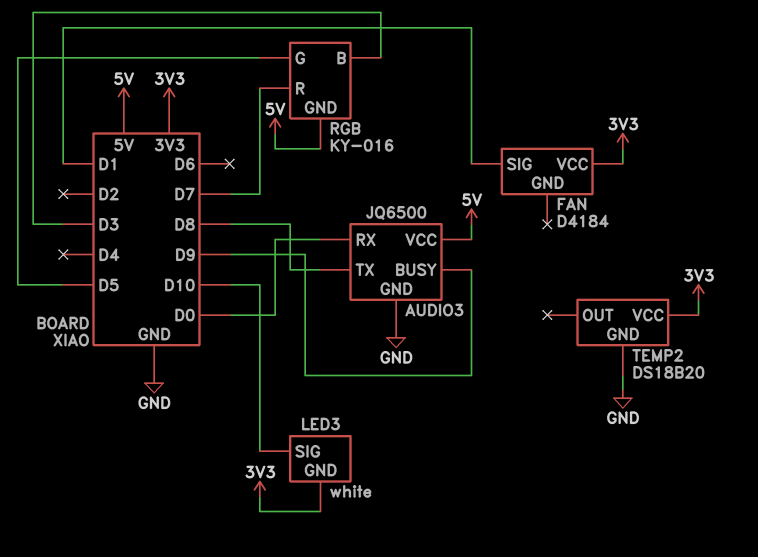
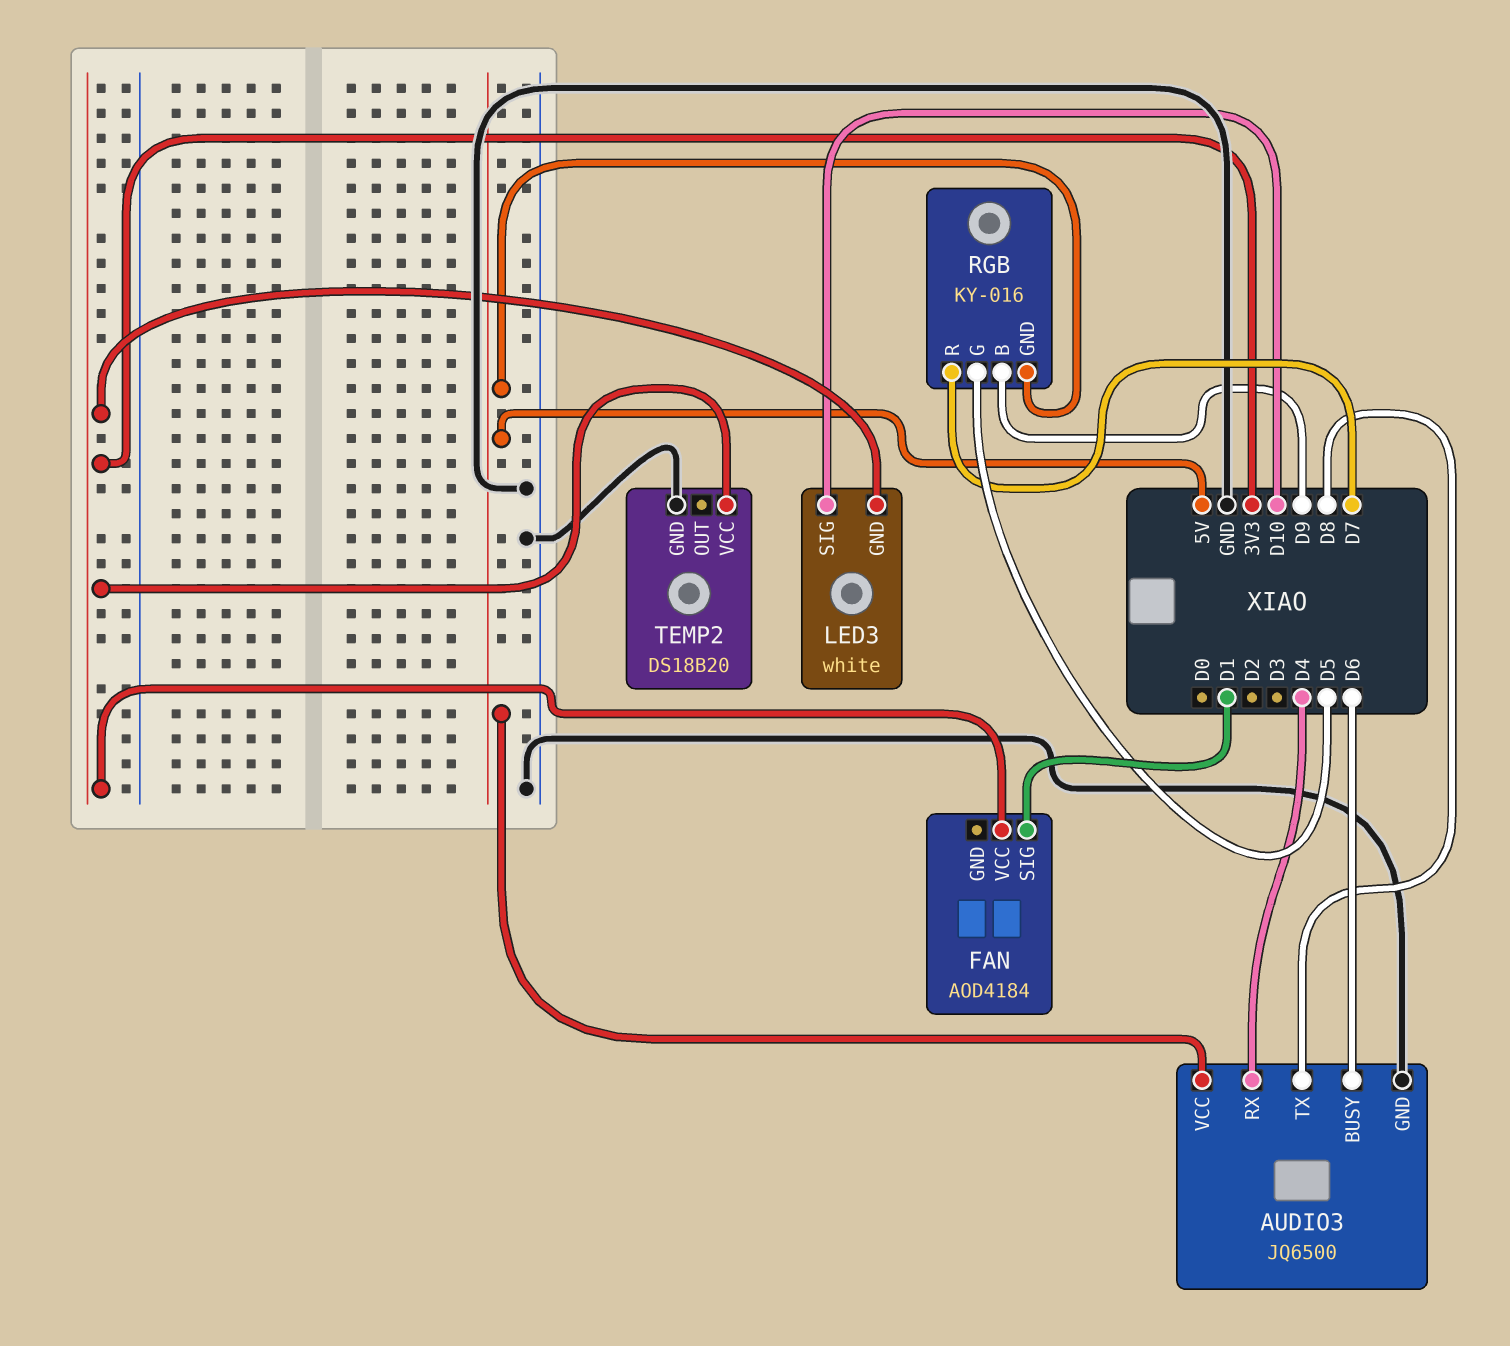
AUDIO3 pin BUSY: D9 -> D6
AUDIO3 pin RX: D0 -> D4
FAN: D4184 -> AOD4184
RGB pin B: D3 -> D9

